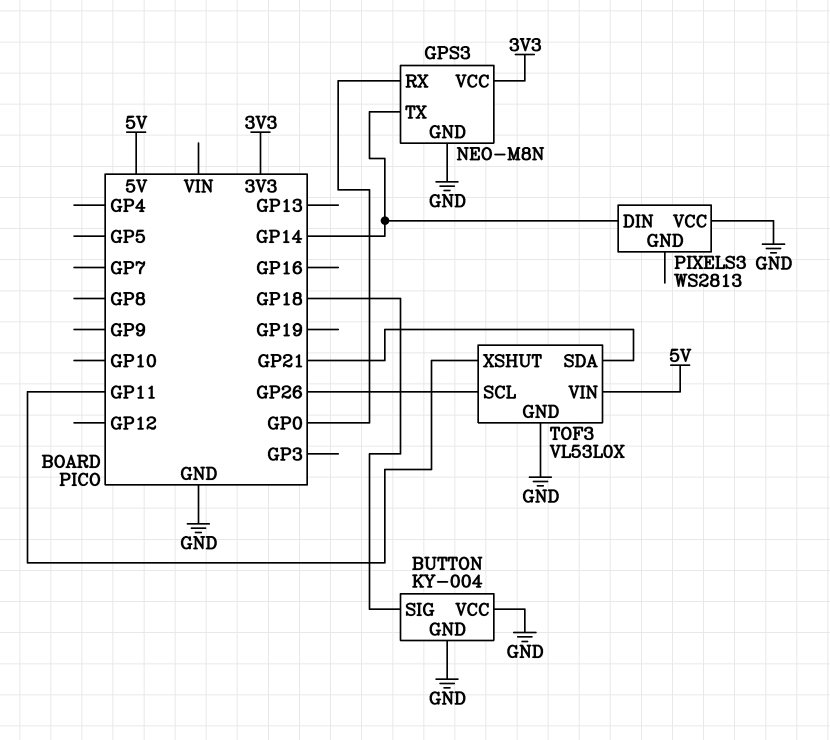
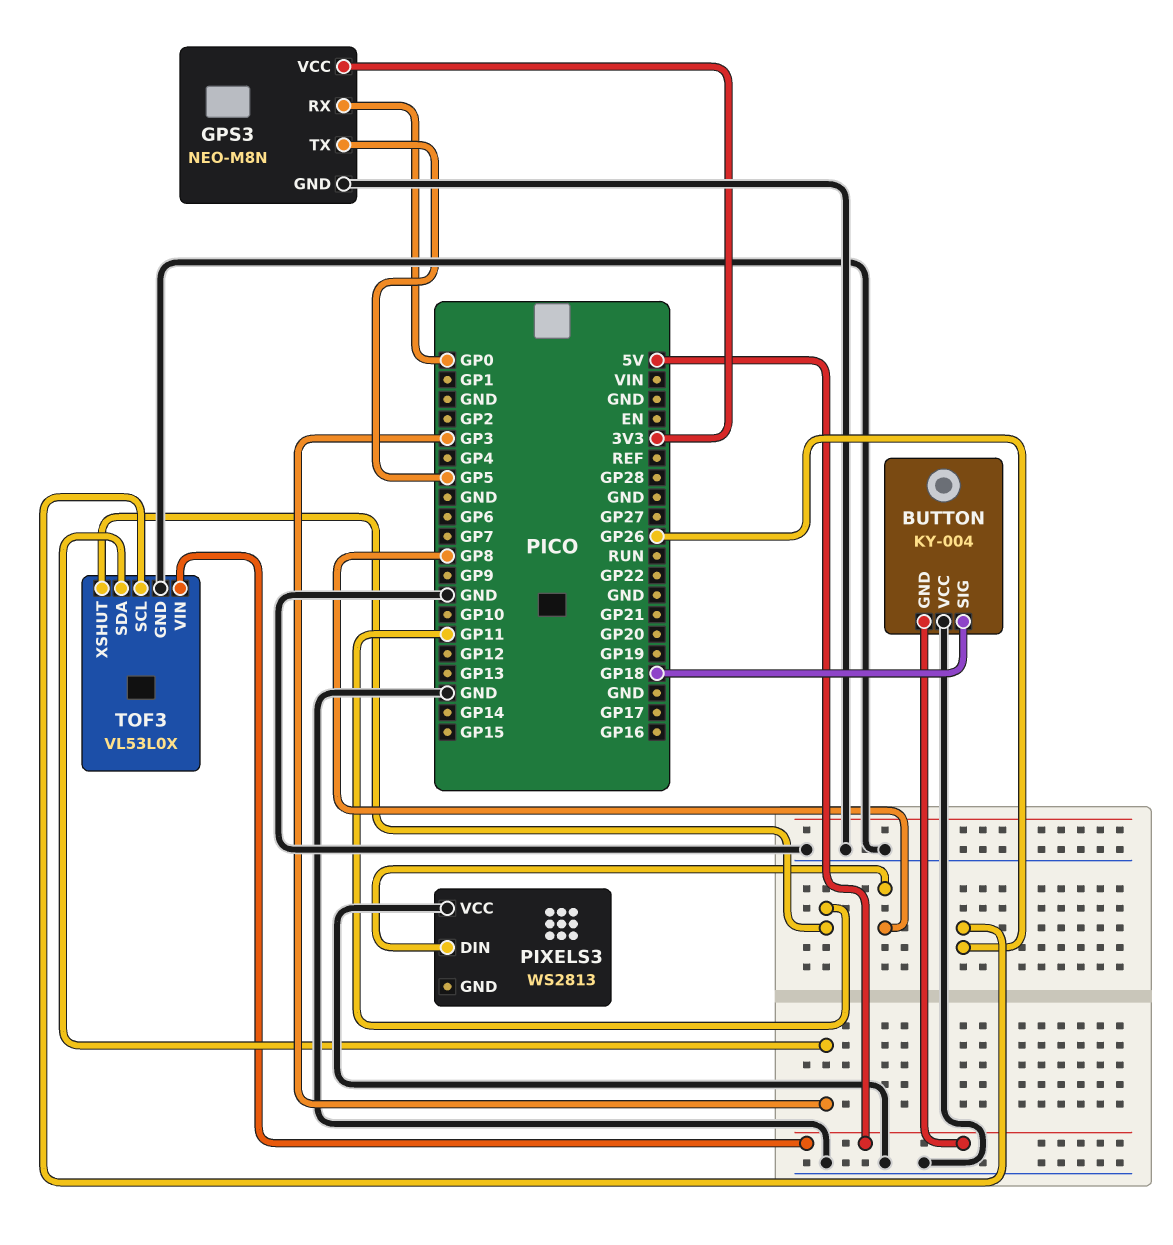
BUTTON pin GND: GND -> 5V
GPS3 pin TX: GP14 -> GP5
PIXELS3 pin DIN: GP14 -> GP8
TOF3 pin SDA: GP21 -> GP3

